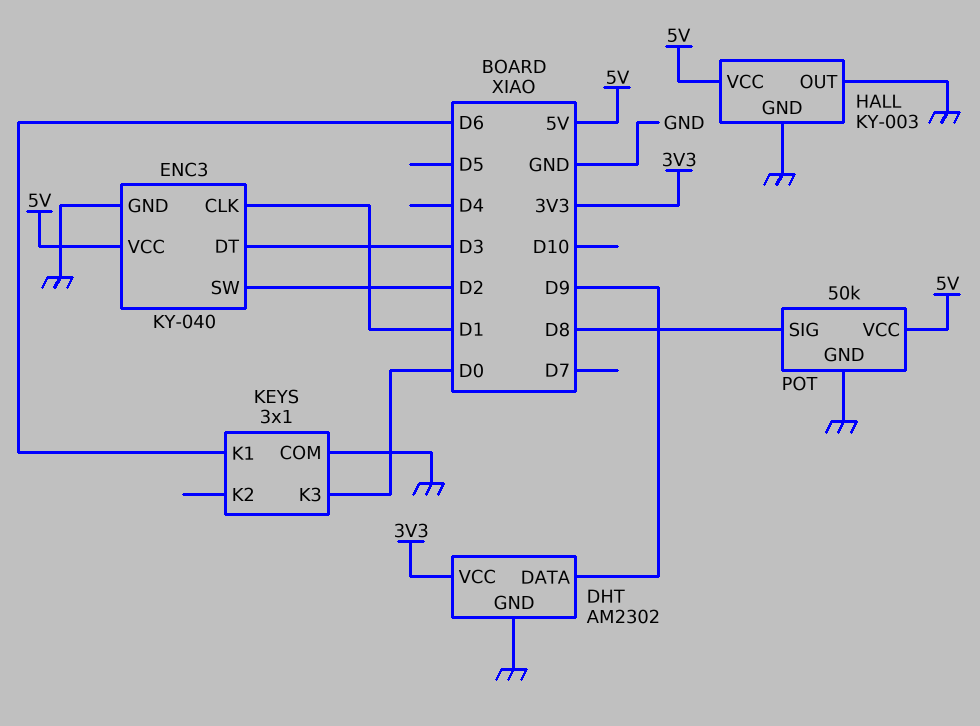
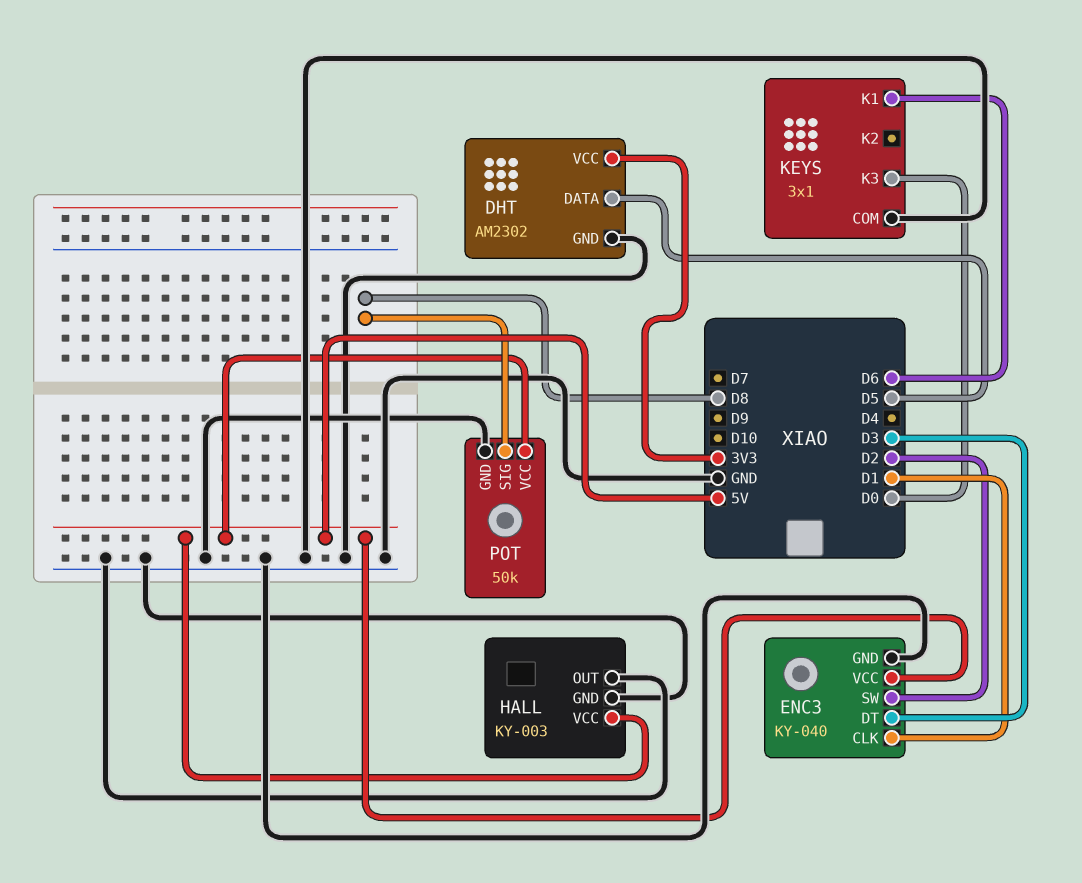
DHT pin DATA: D9 -> D5

